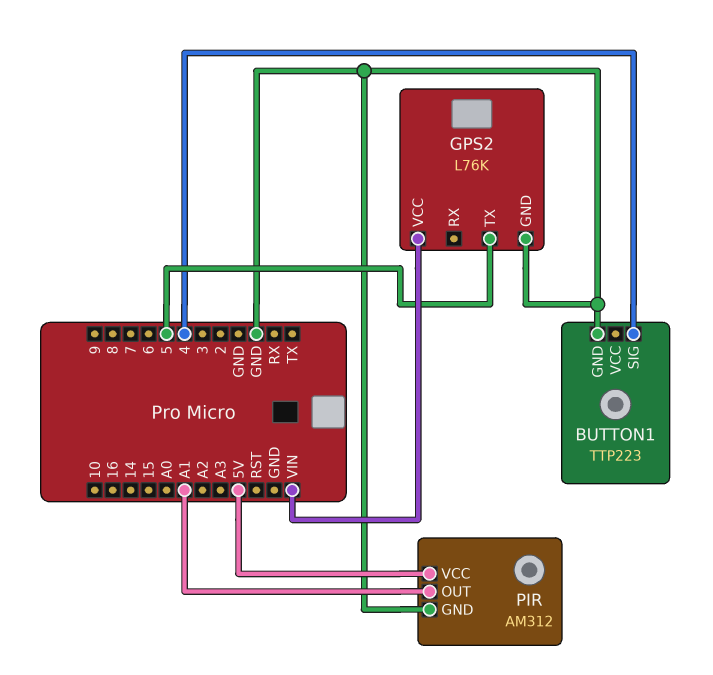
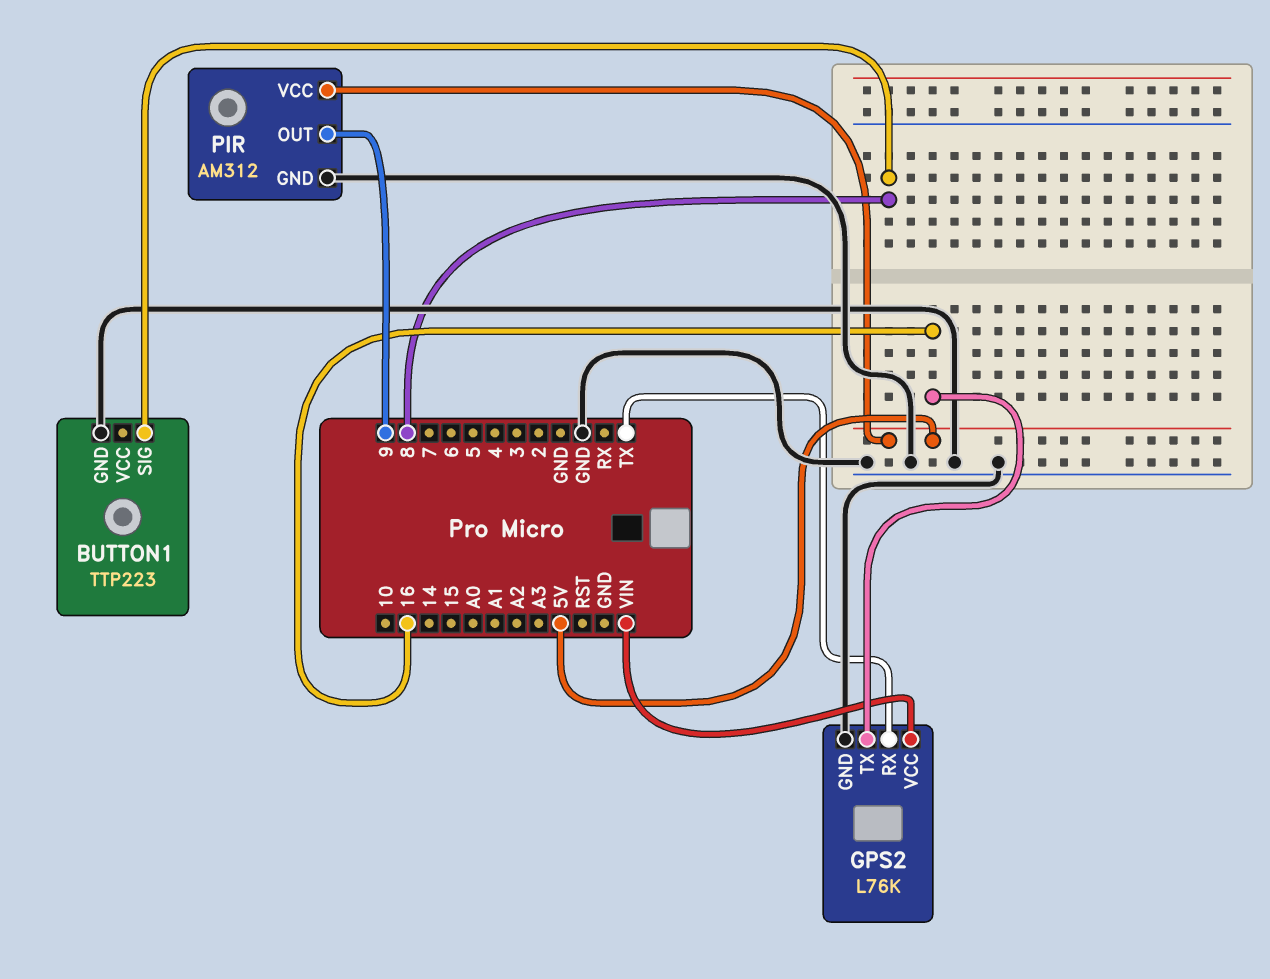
BUTTON1 pin SIG: 4 -> 8
GPS2 pin RX: none -> TX
GPS2 pin TX: 5 -> 16
PIR pin OUT: A1 -> 9

